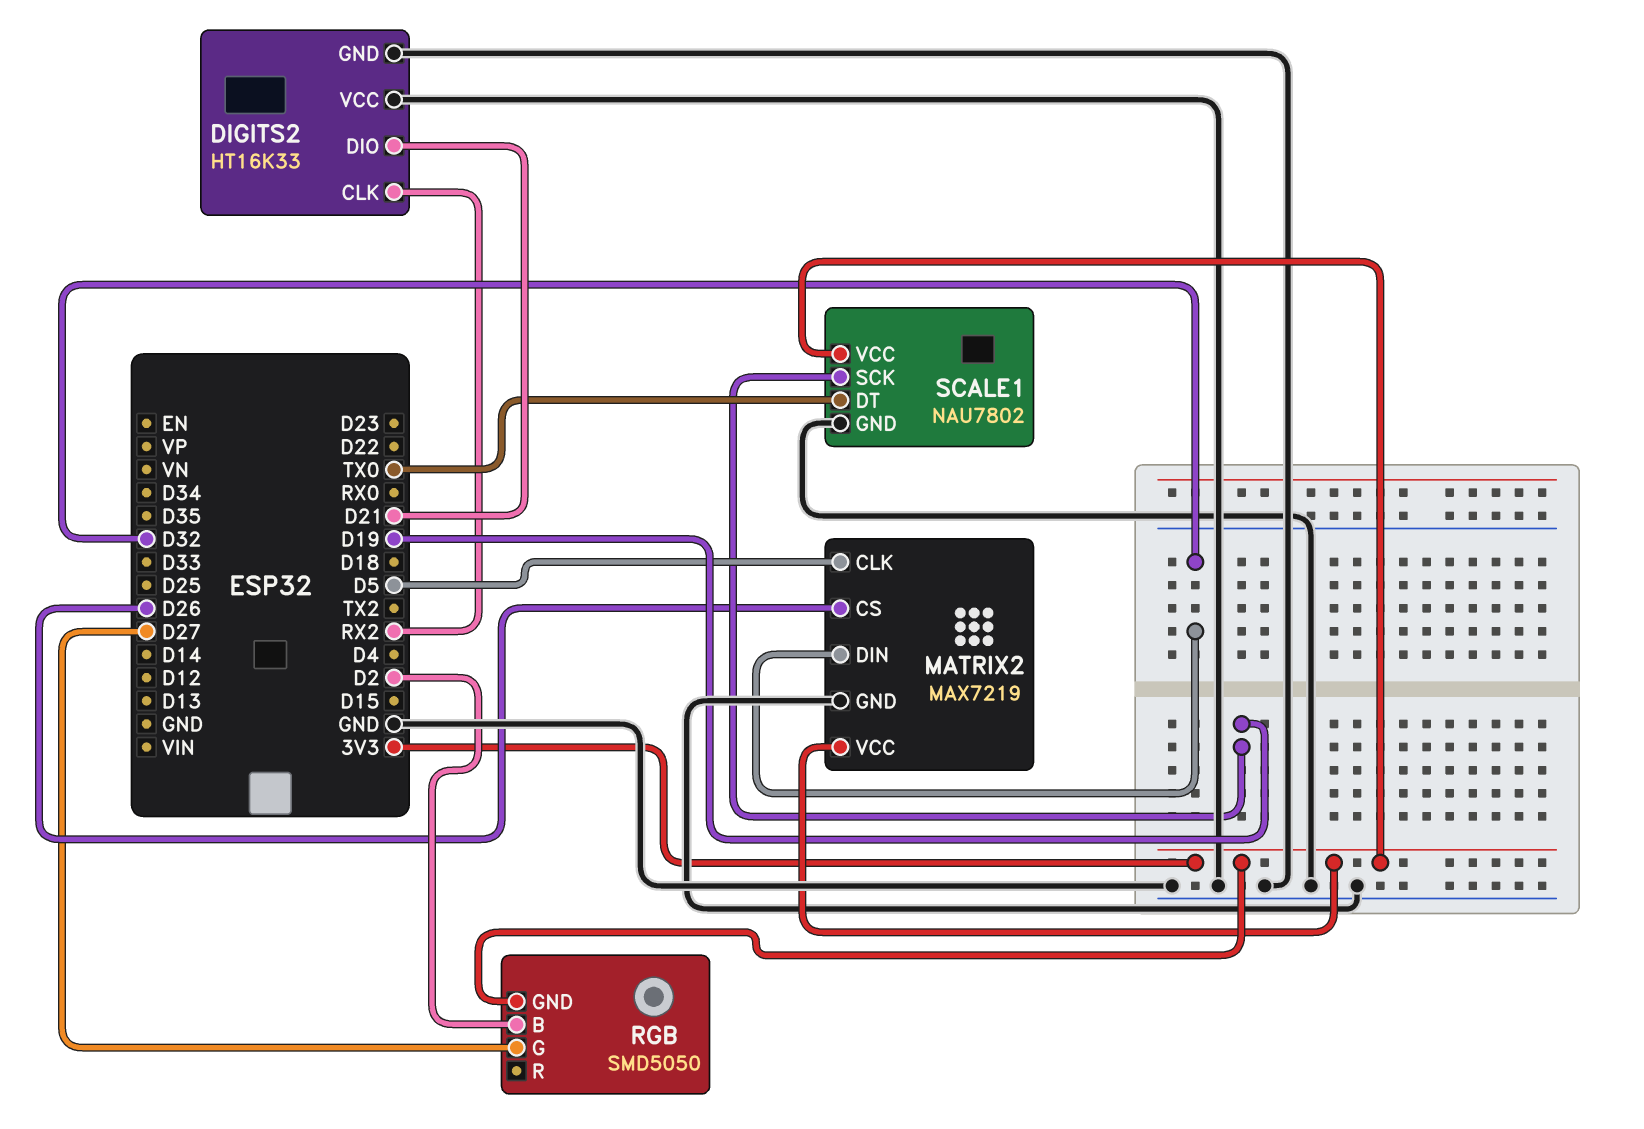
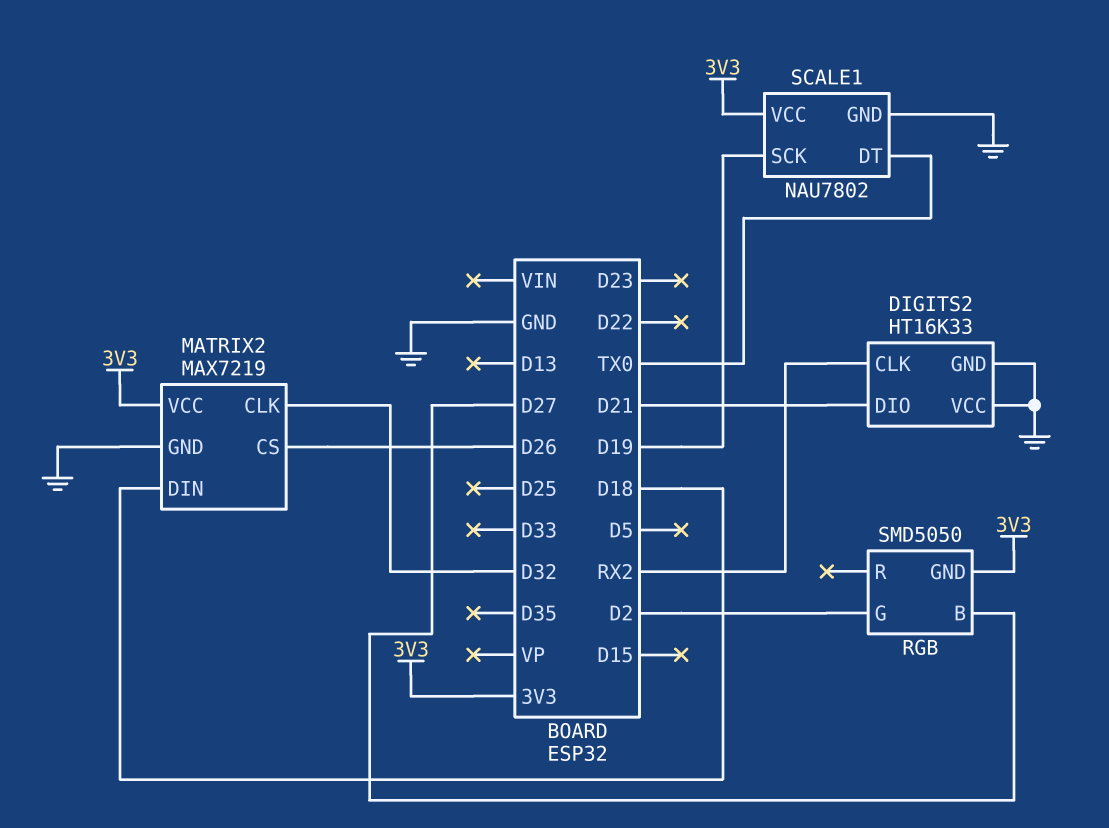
MATRIX2 pin CLK: D5 -> D32
MATRIX2 pin DIN: D32 -> D18
RGB pin B: D2 -> D27
RGB pin G: D27 -> D2

